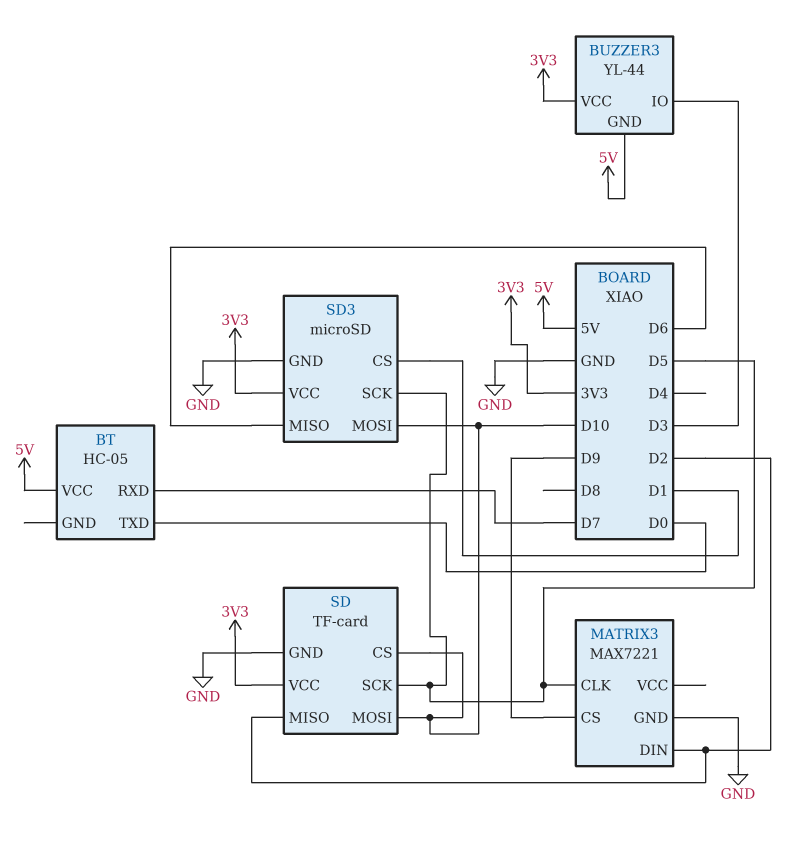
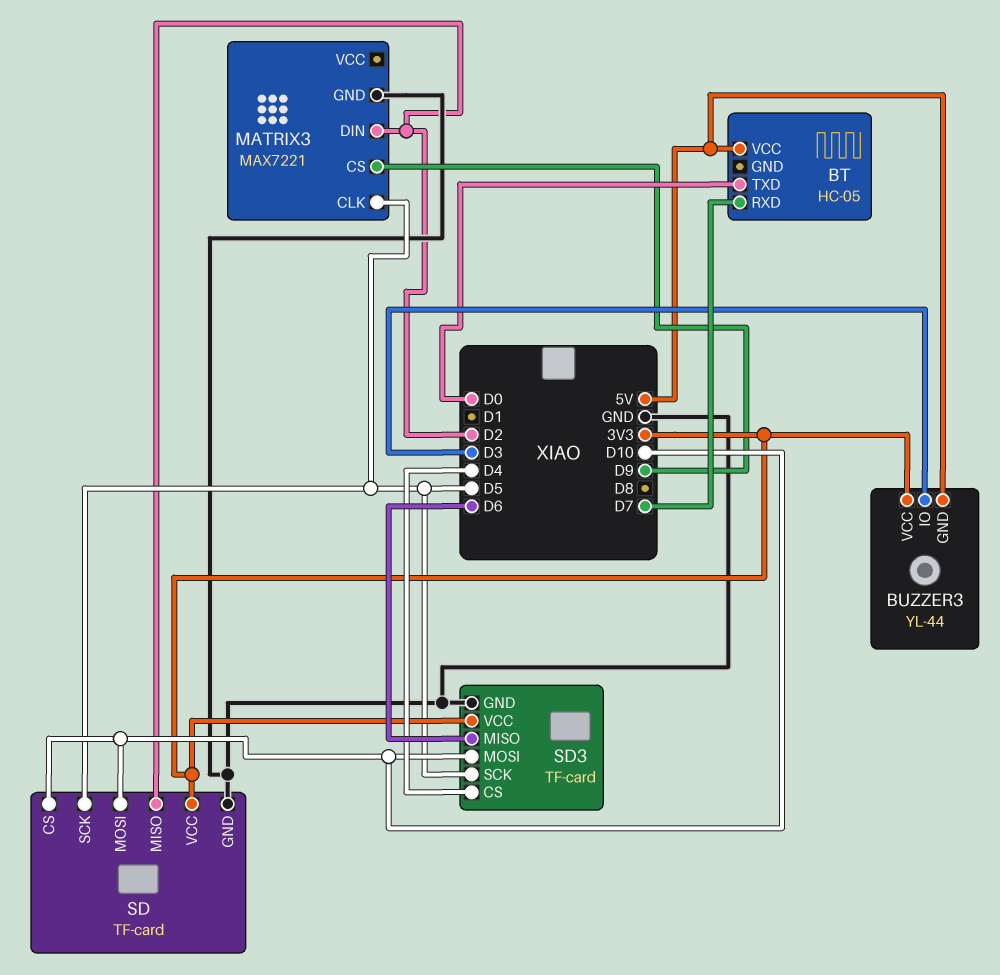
SD3: microSD -> TF-card
SD3 pin CS: D1 -> D4

